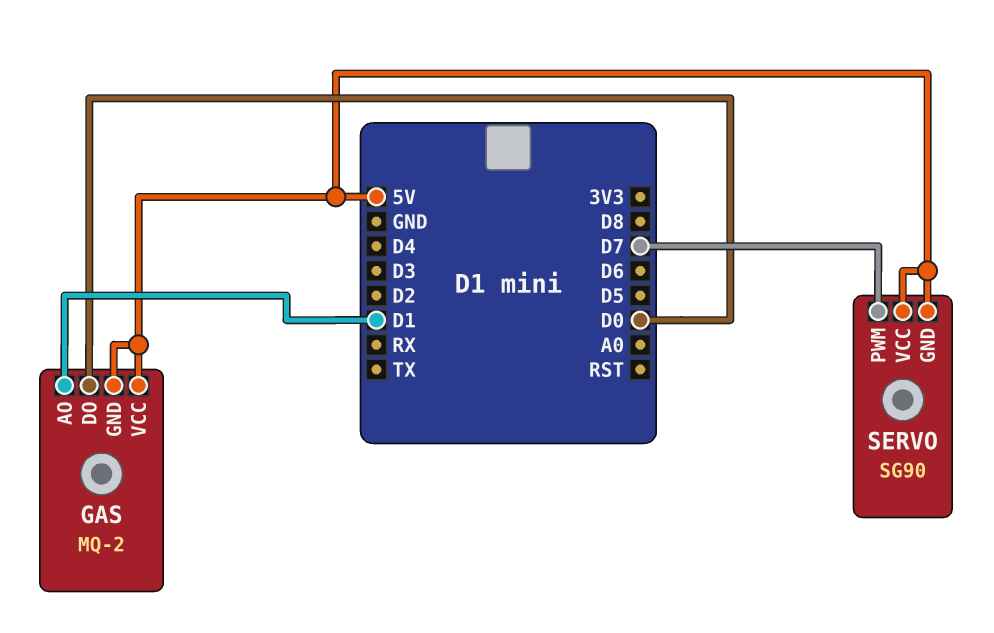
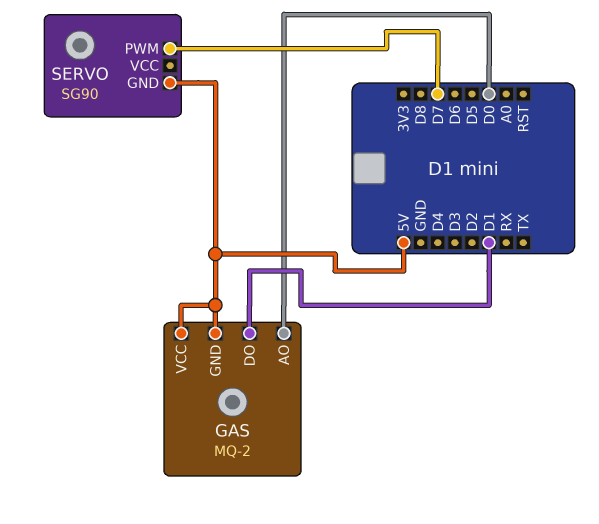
GAS pin AO: D1 -> D0
GAS pin DO: D0 -> D1
SERVO pin VCC: 5V -> none

